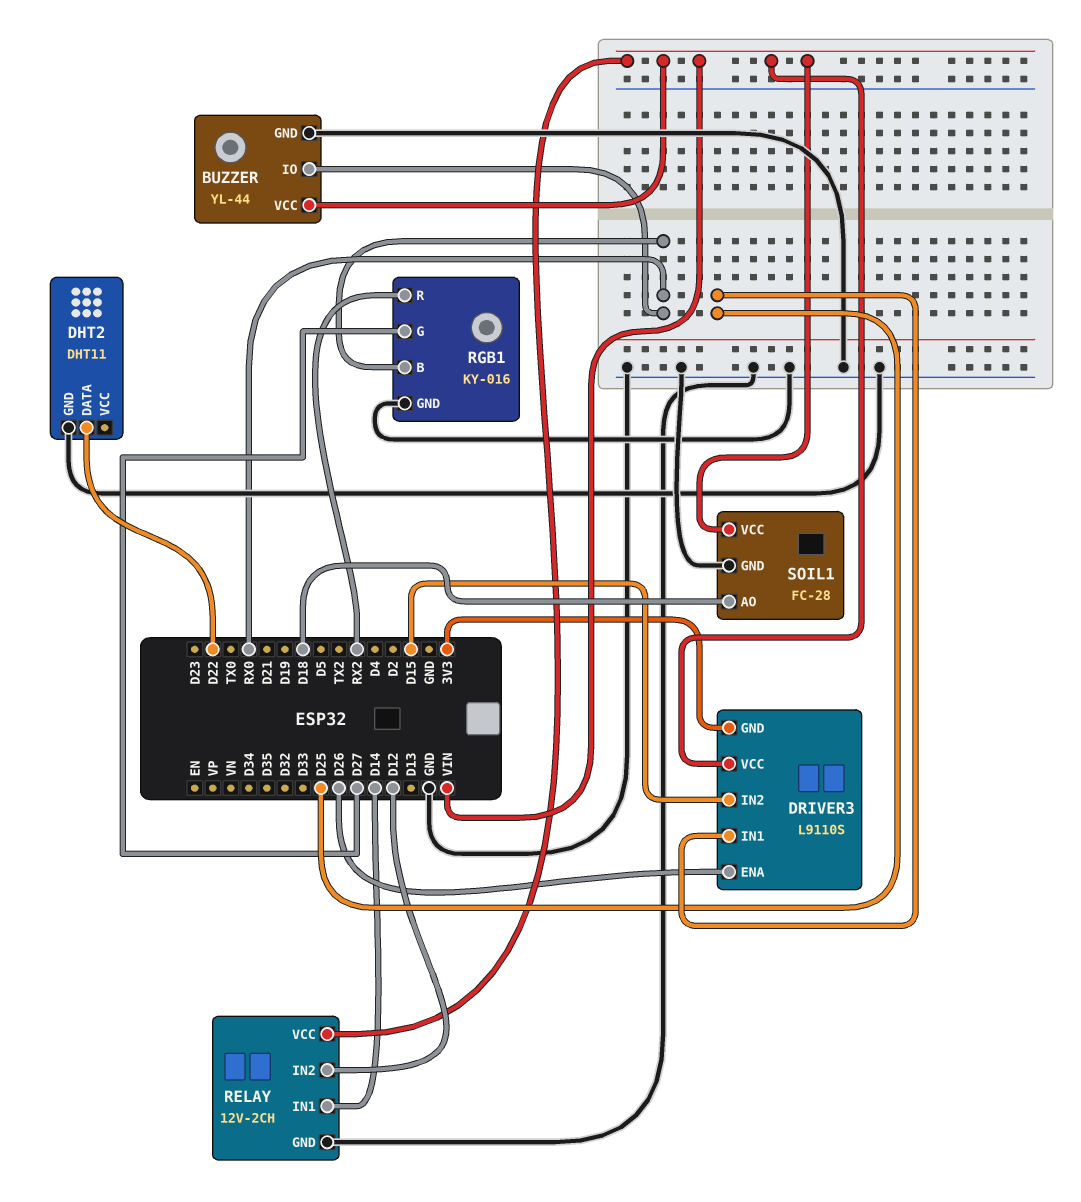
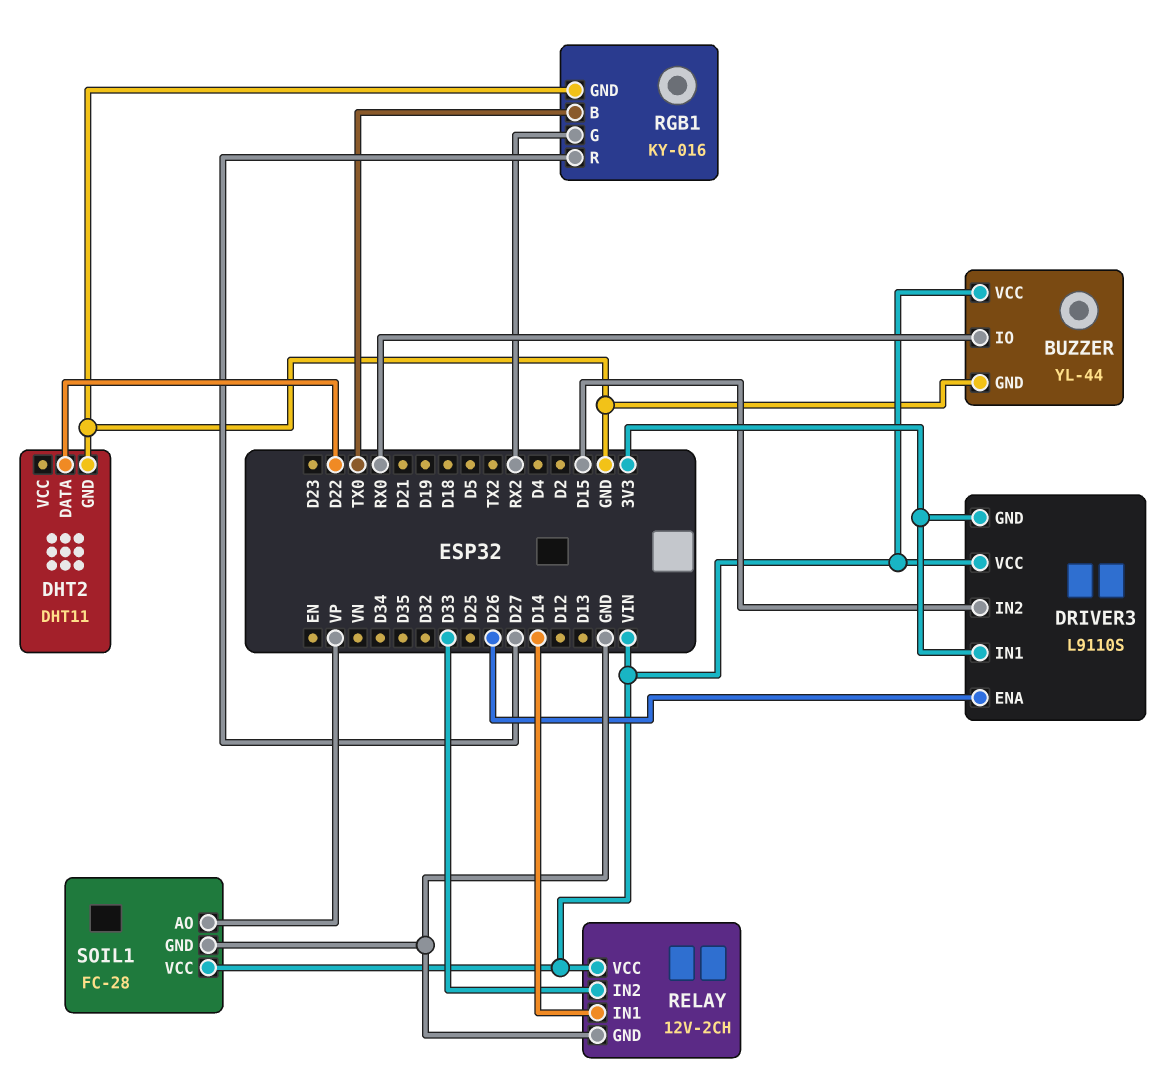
DRIVER3 pin IN1: D25 -> 3V3
RELAY pin IN2: D12 -> D33
RGB1 pin B: RX0 -> TX0
RGB1 pin G: D27 -> RX2
RGB1 pin R: RX2 -> D27
SOIL1 pin AO: D18 -> VP

